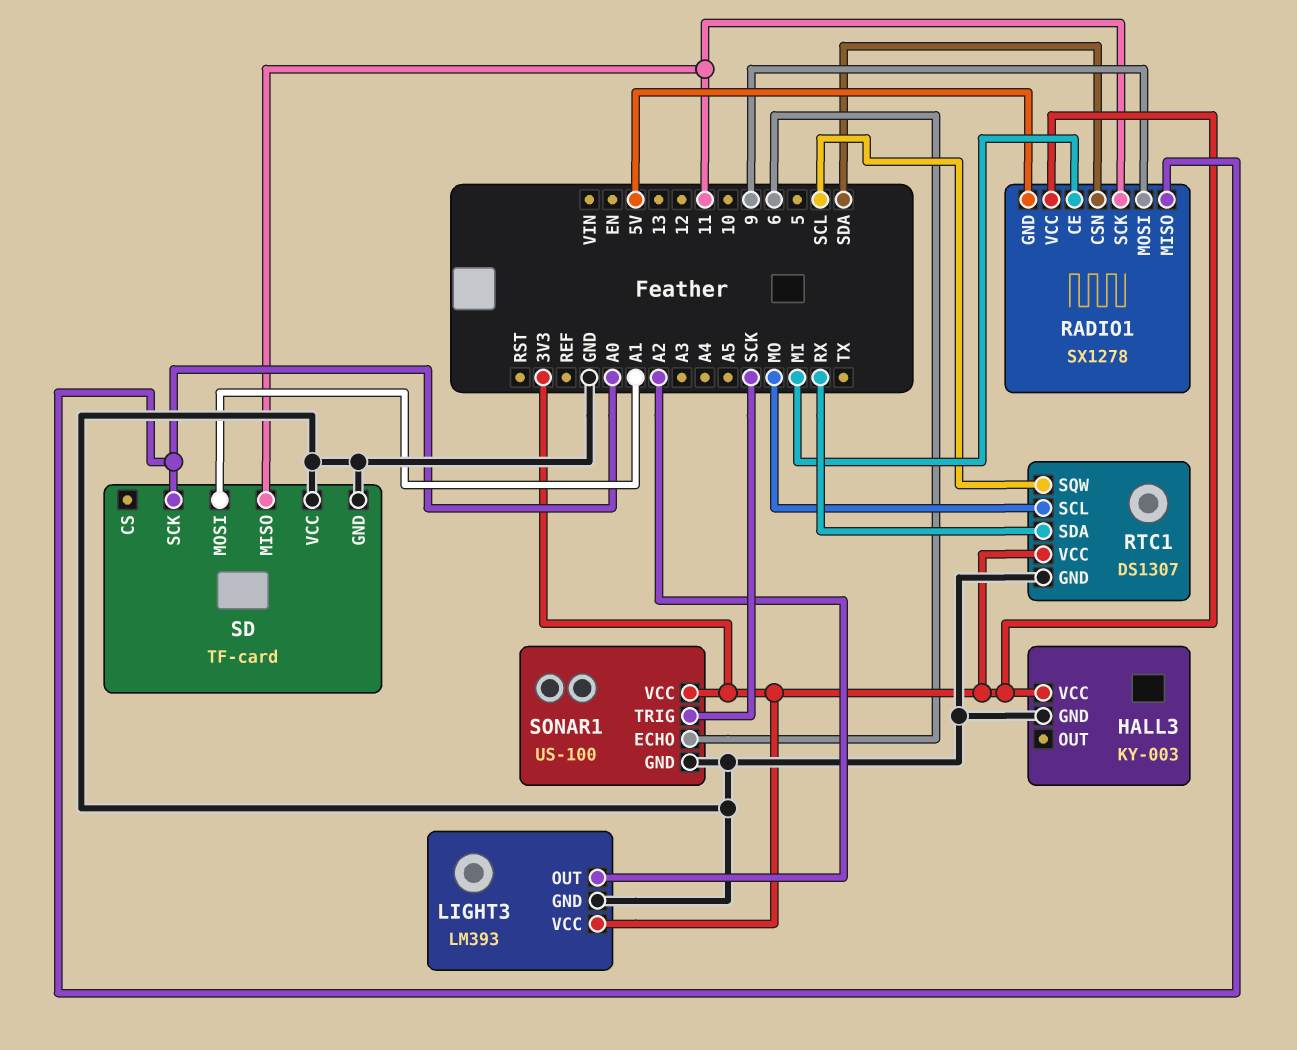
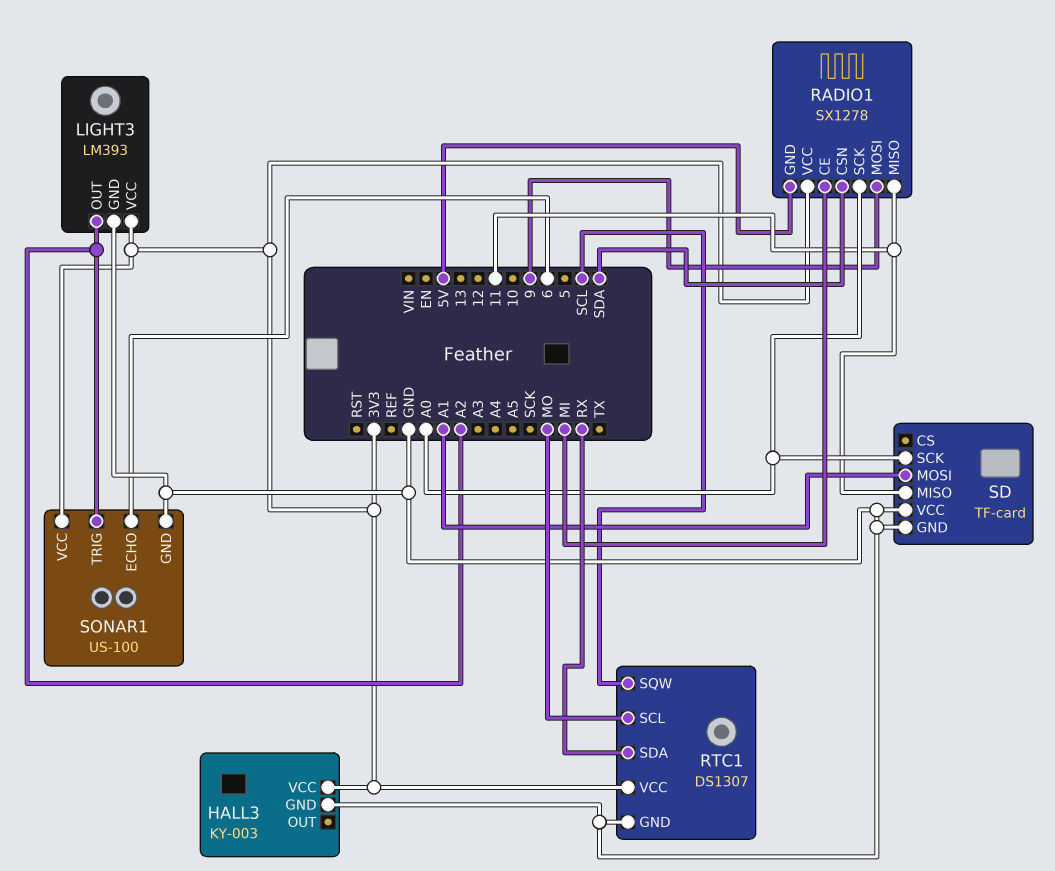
RADIO1 pin MISO: A0 -> 11
RADIO1 pin SCK: 11 -> A0
SONAR1 pin TRIG: SCK -> A2

